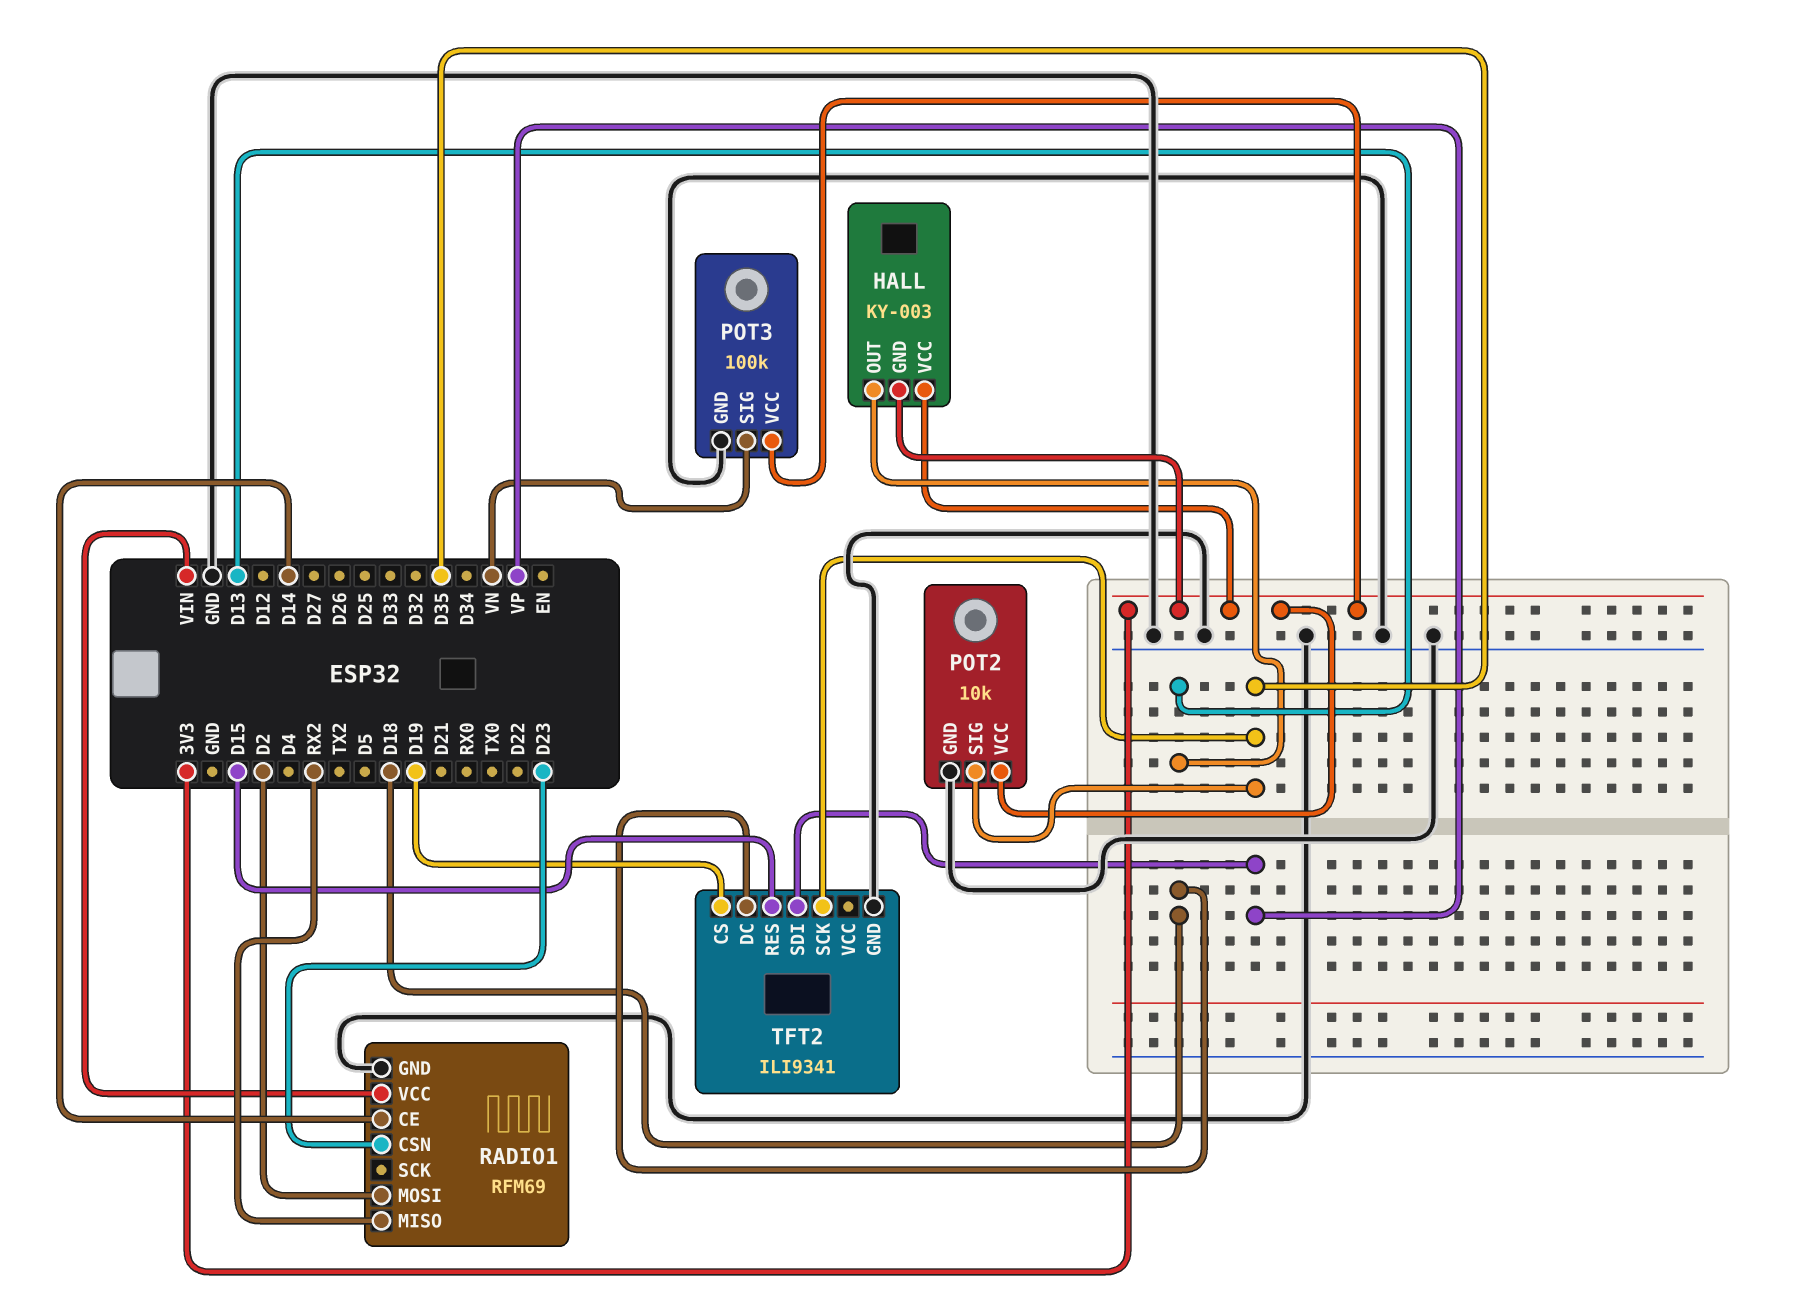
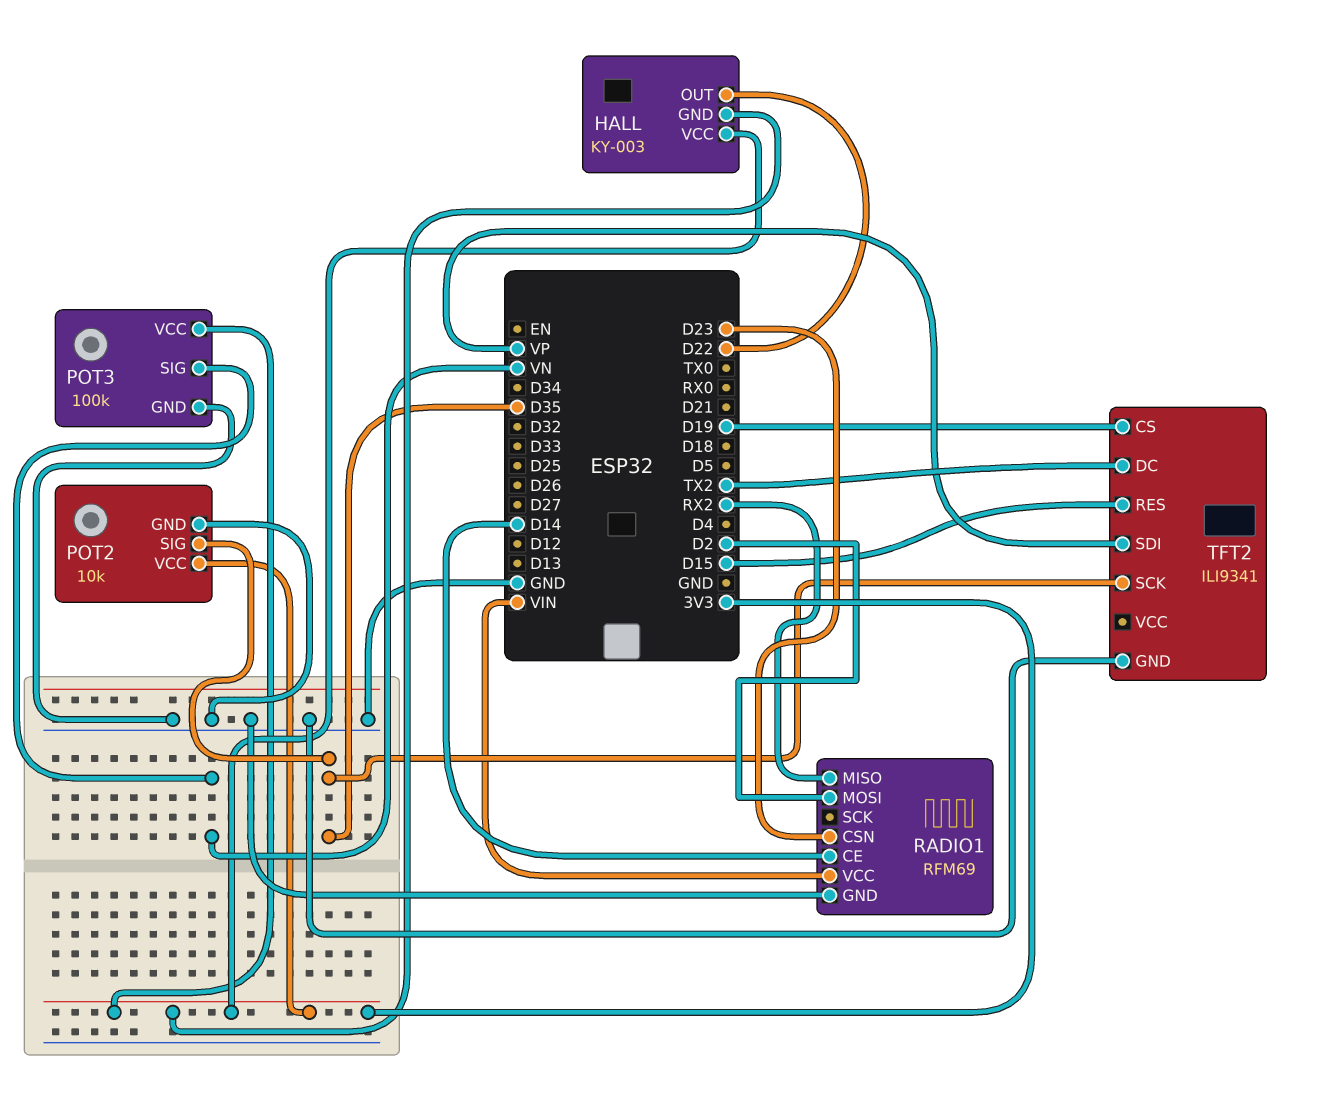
HALL pin OUT: D13 -> D22
TFT2 pin DC: D18 -> TX2

